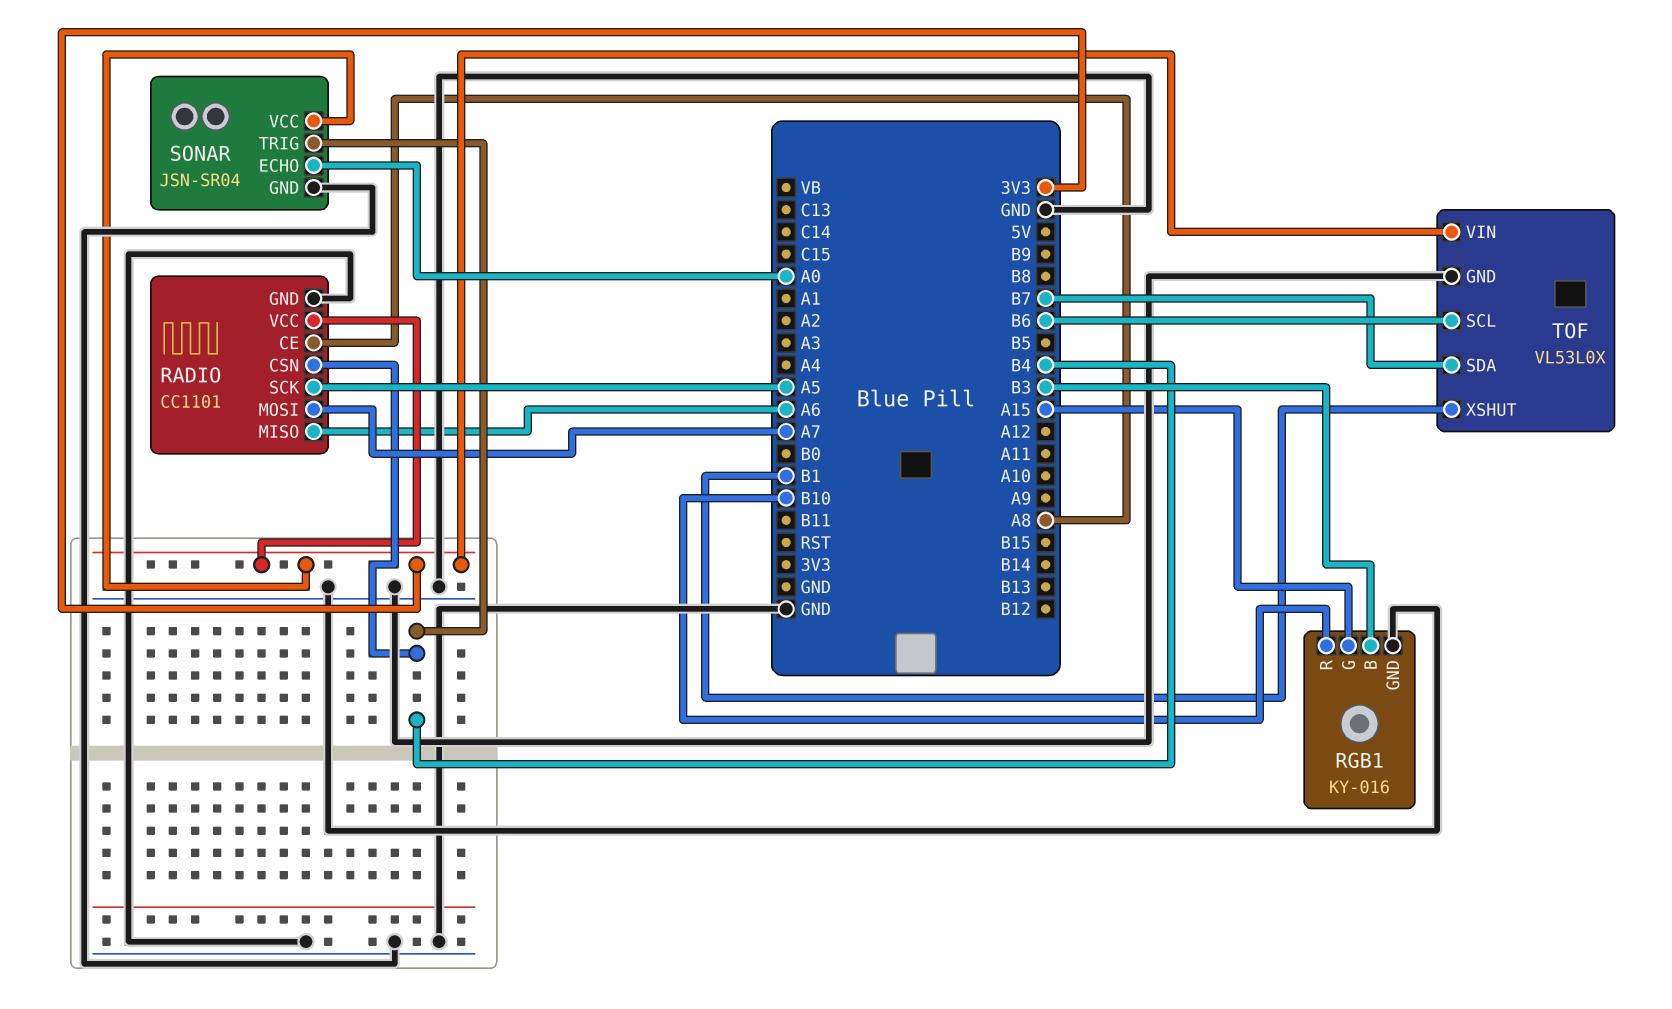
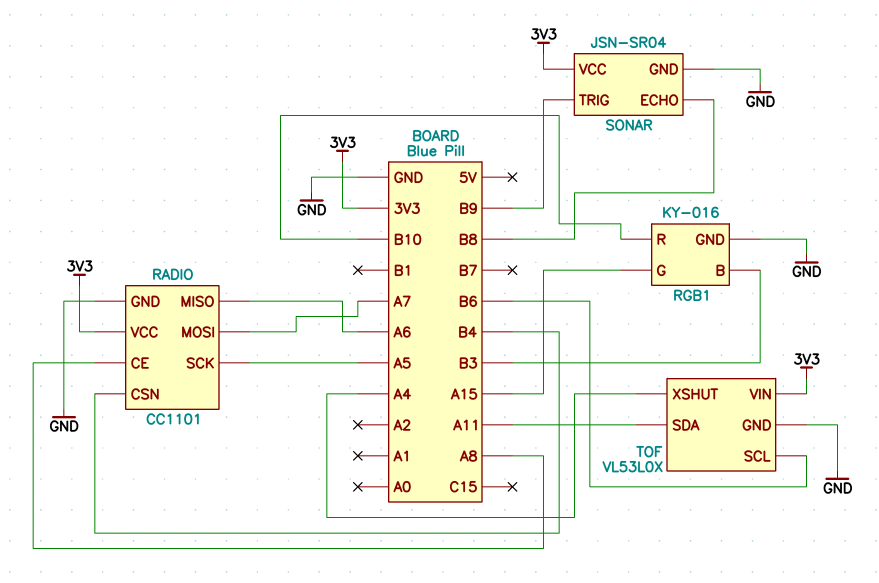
SONAR pin ECHO: A0 -> B8
SONAR pin TRIG: B4 -> B9
TOF pin SDA: B7 -> A11
TOF pin XSHUT: B1 -> A4

